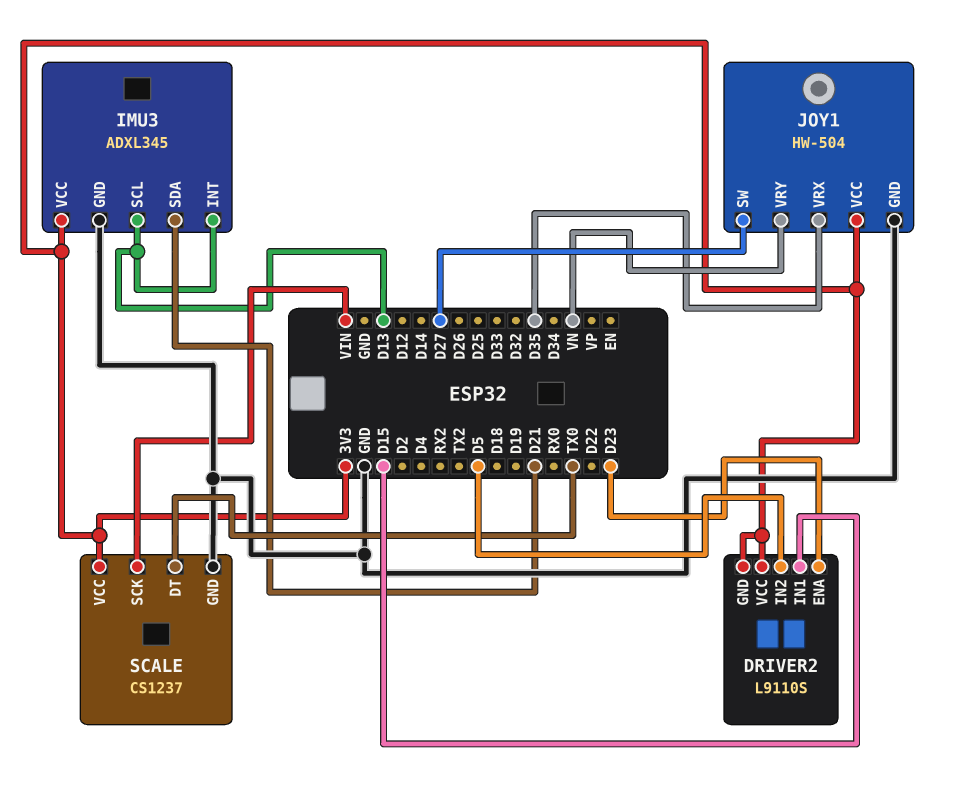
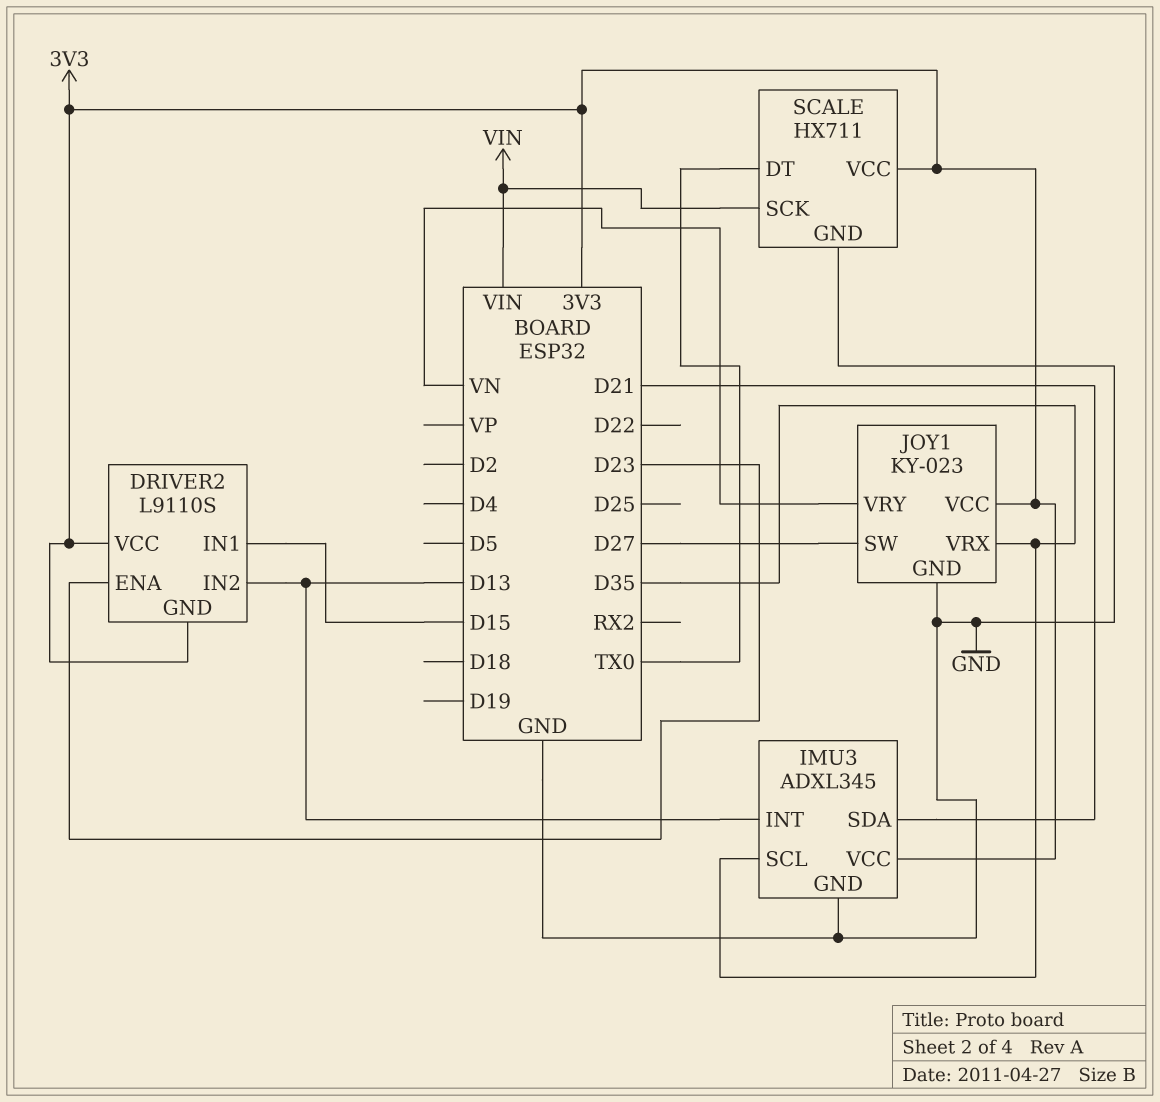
DRIVER2 pin IN2: D5 -> D13
IMU3 pin SCL: D13 -> D35
JOY1: HW-504 -> KY-023
SCALE: CS1237 -> HX711

